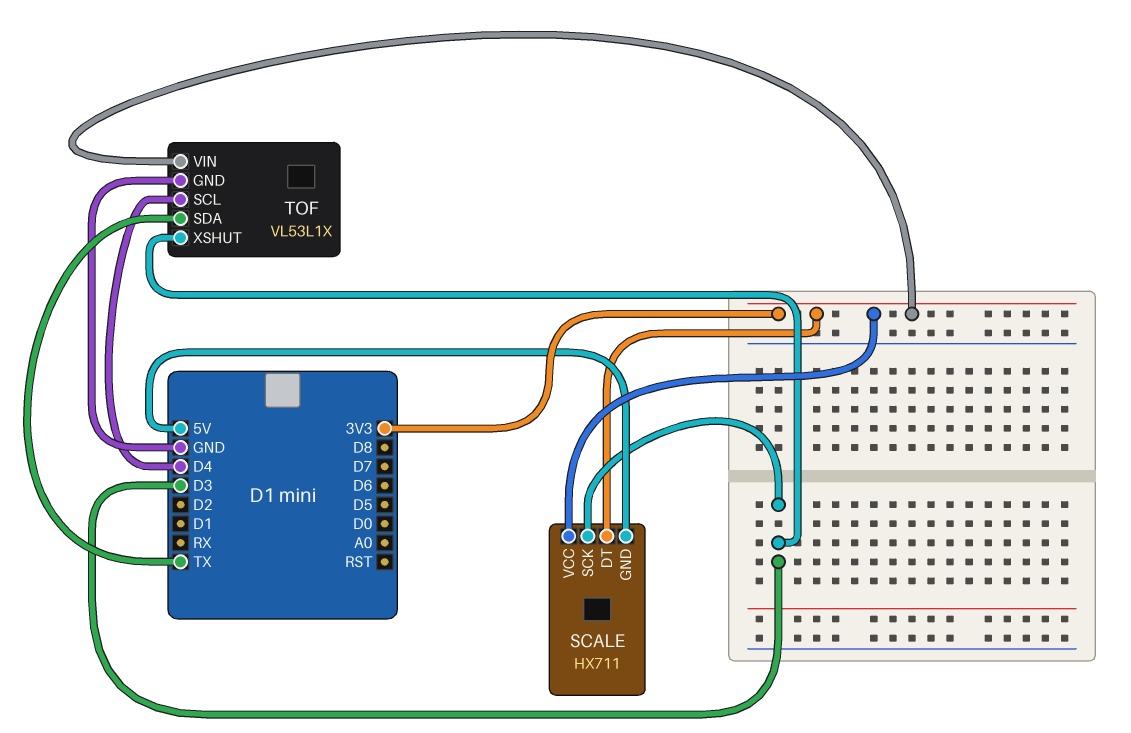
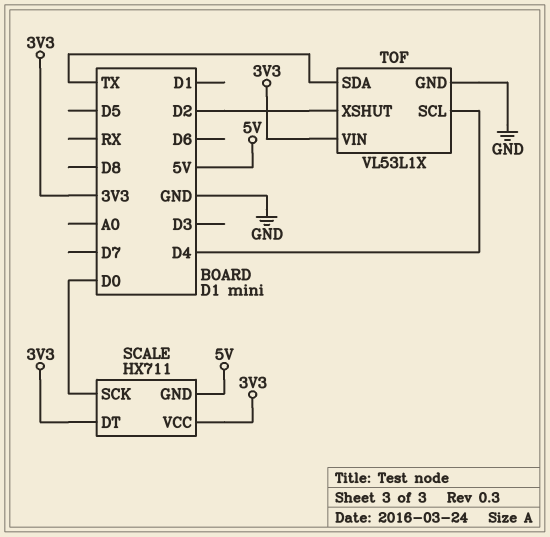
SCALE pin SCK: D3 -> D0
TOF pin XSHUT: D3 -> D2

